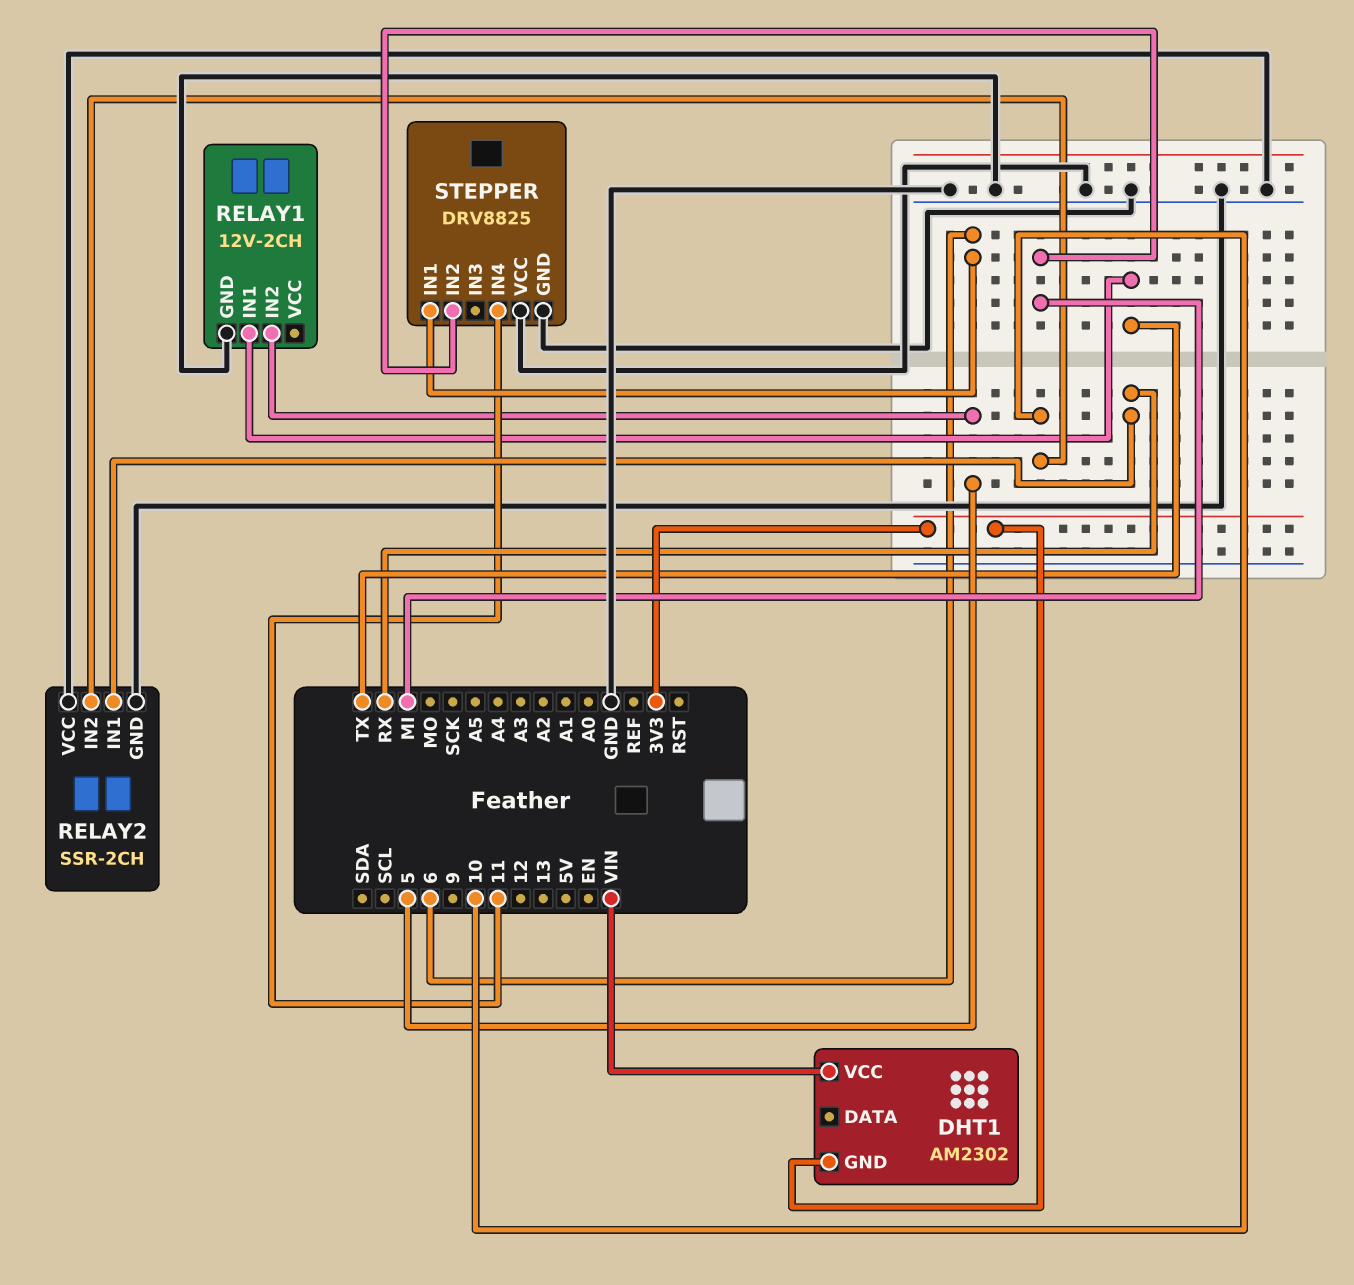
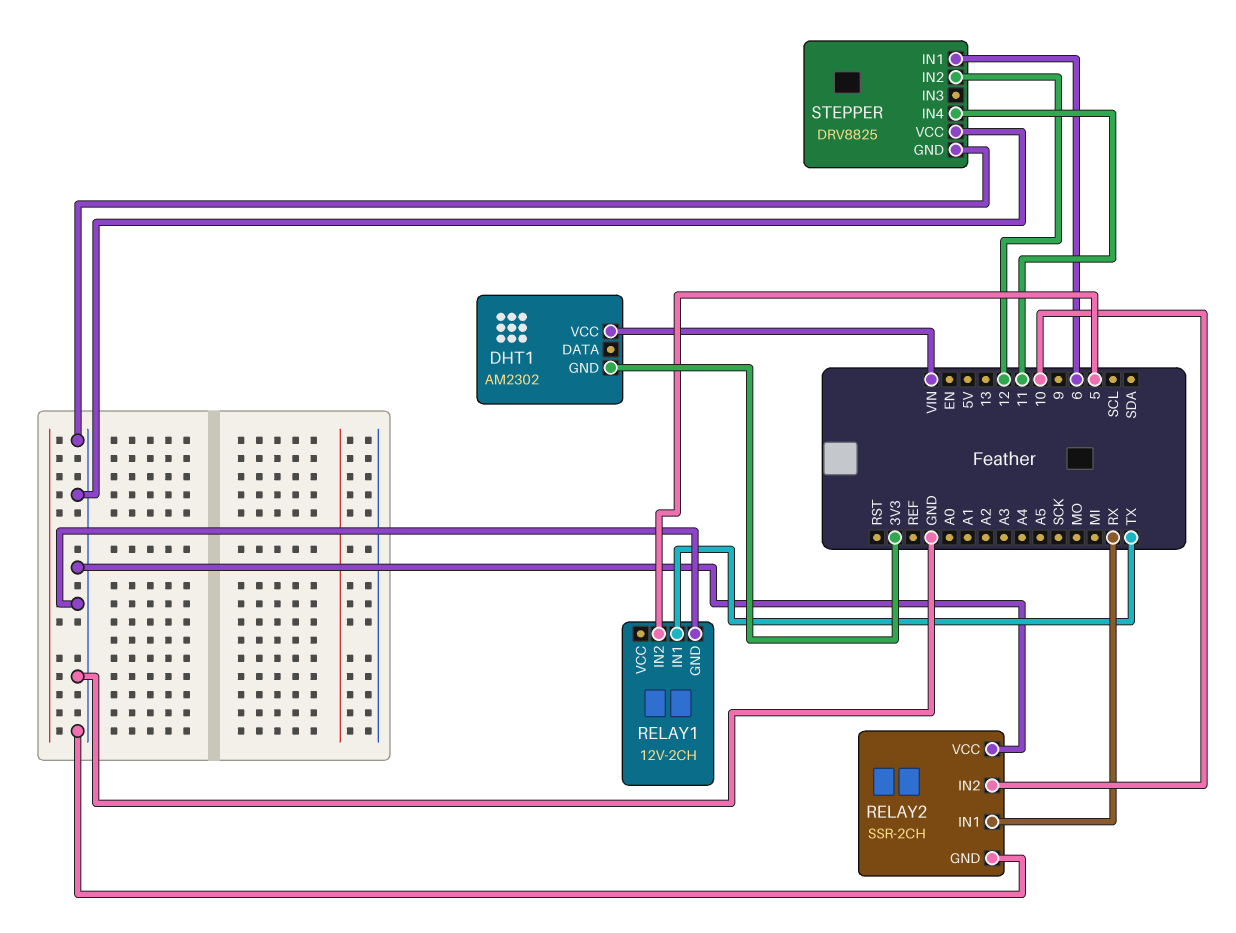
STEPPER pin IN2: MI -> 12

